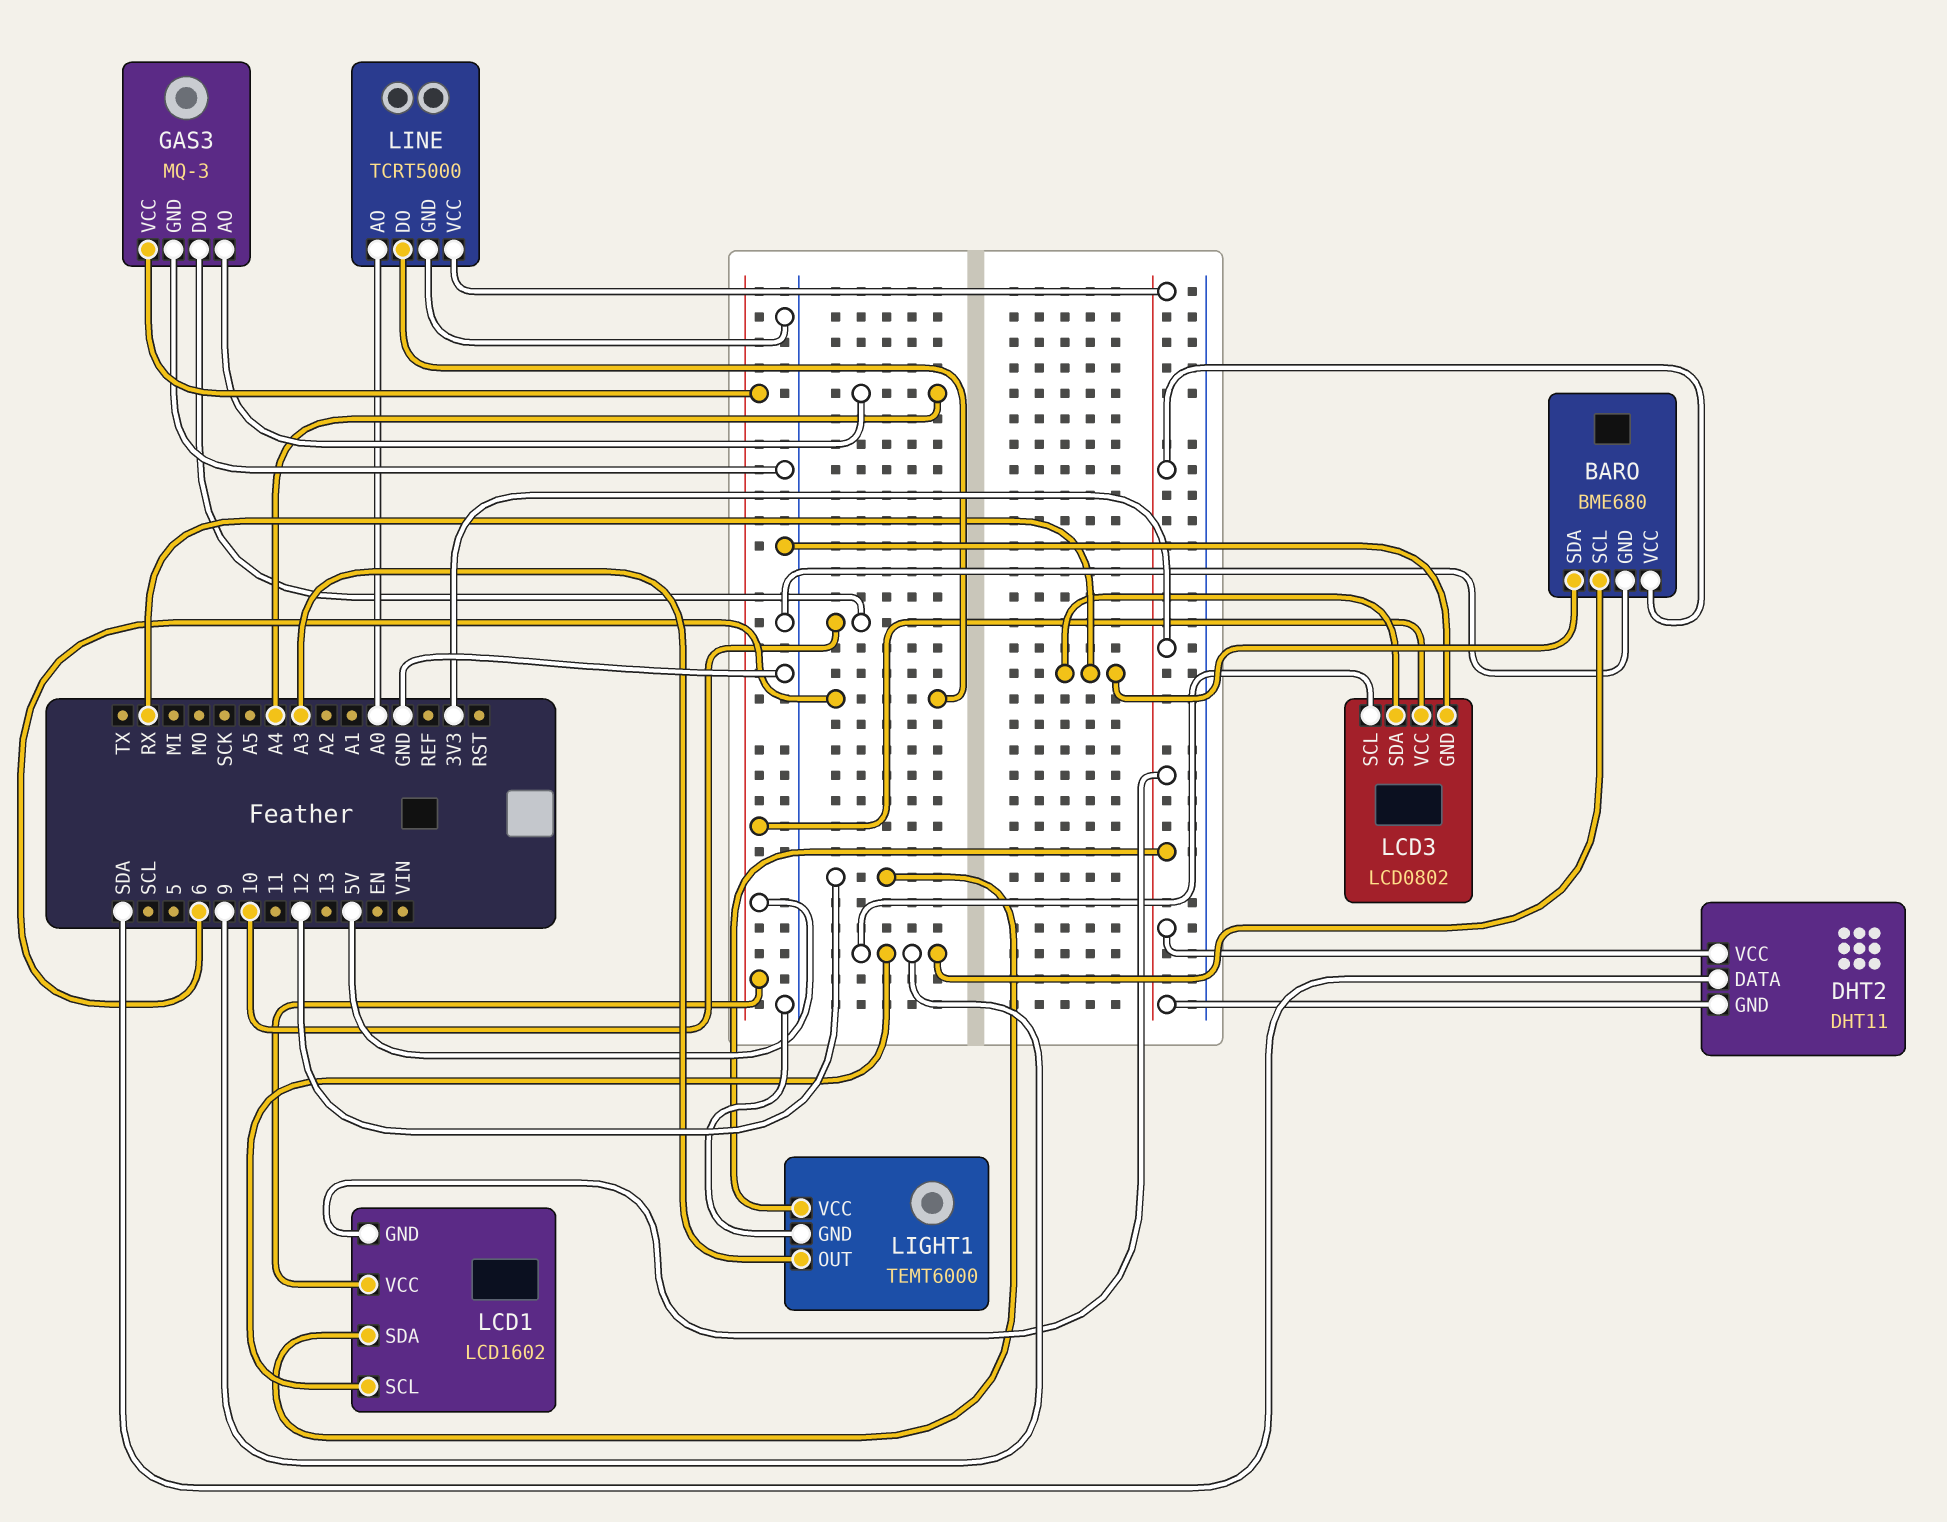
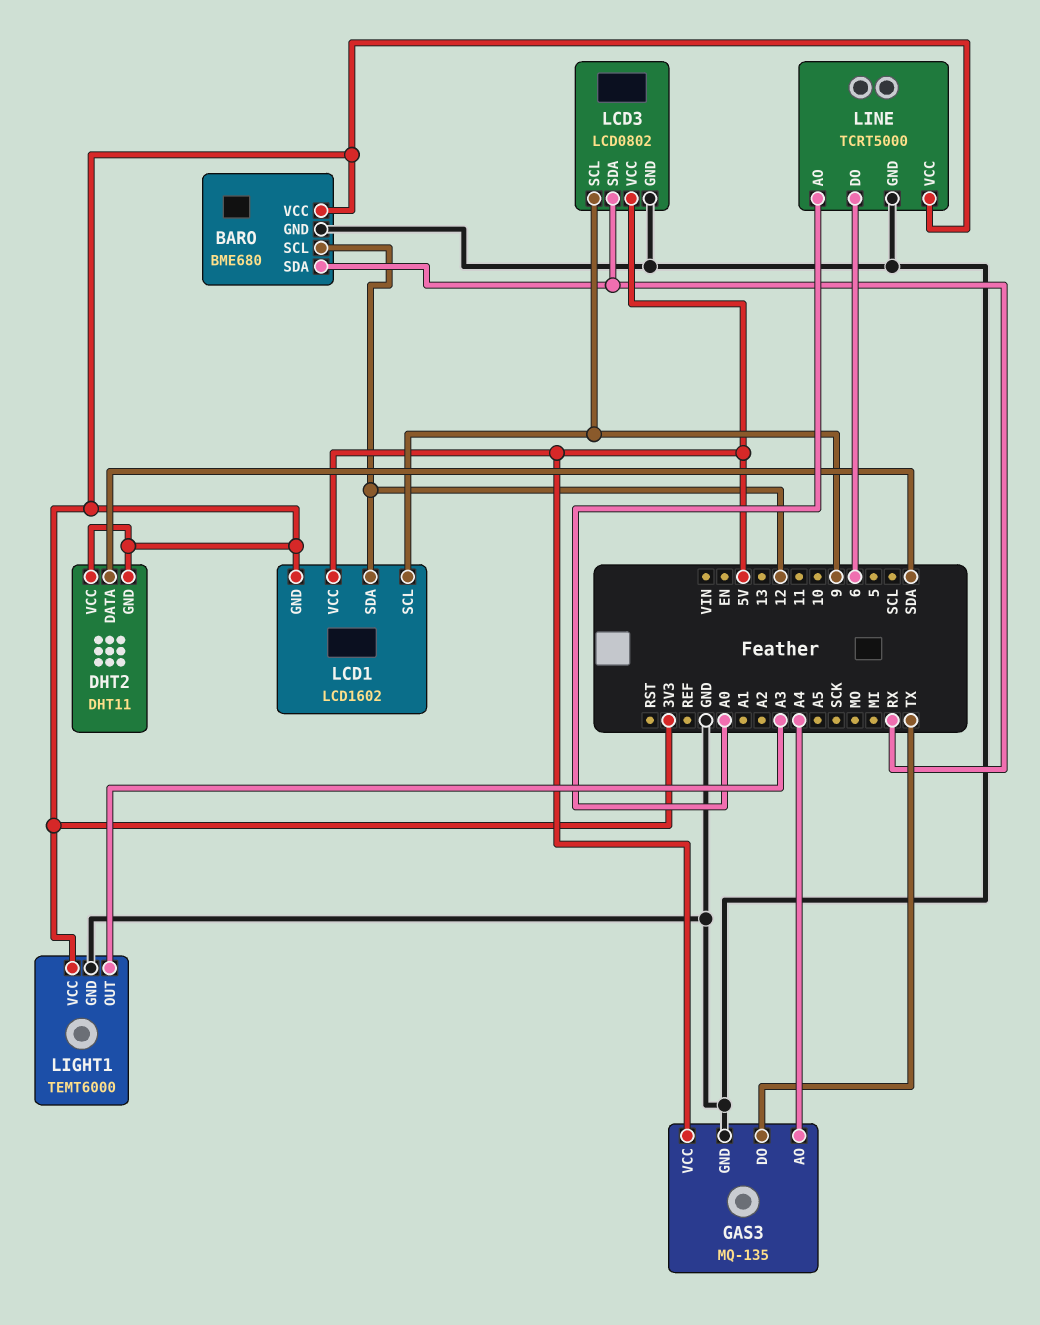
BARO pin SCL: 9 -> 12
GAS3: MQ-3 -> MQ-135
GAS3 pin DO: 10 -> TX

